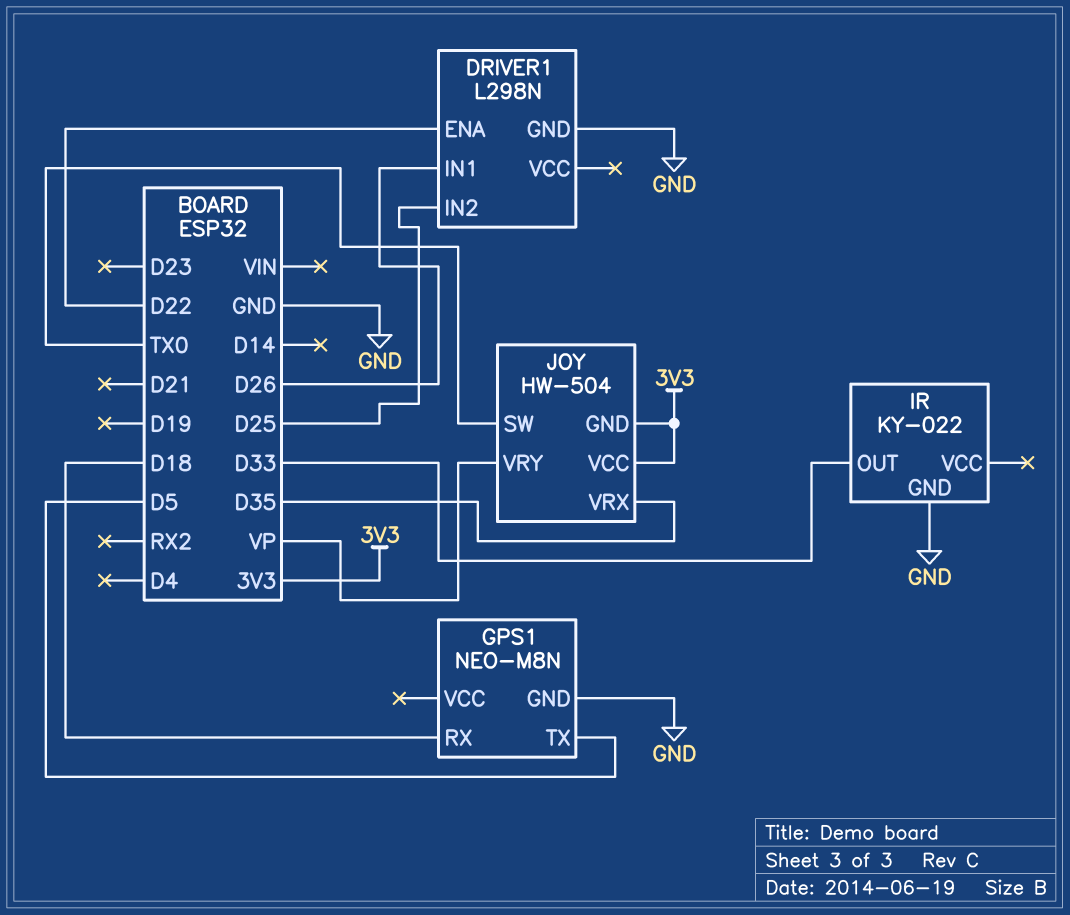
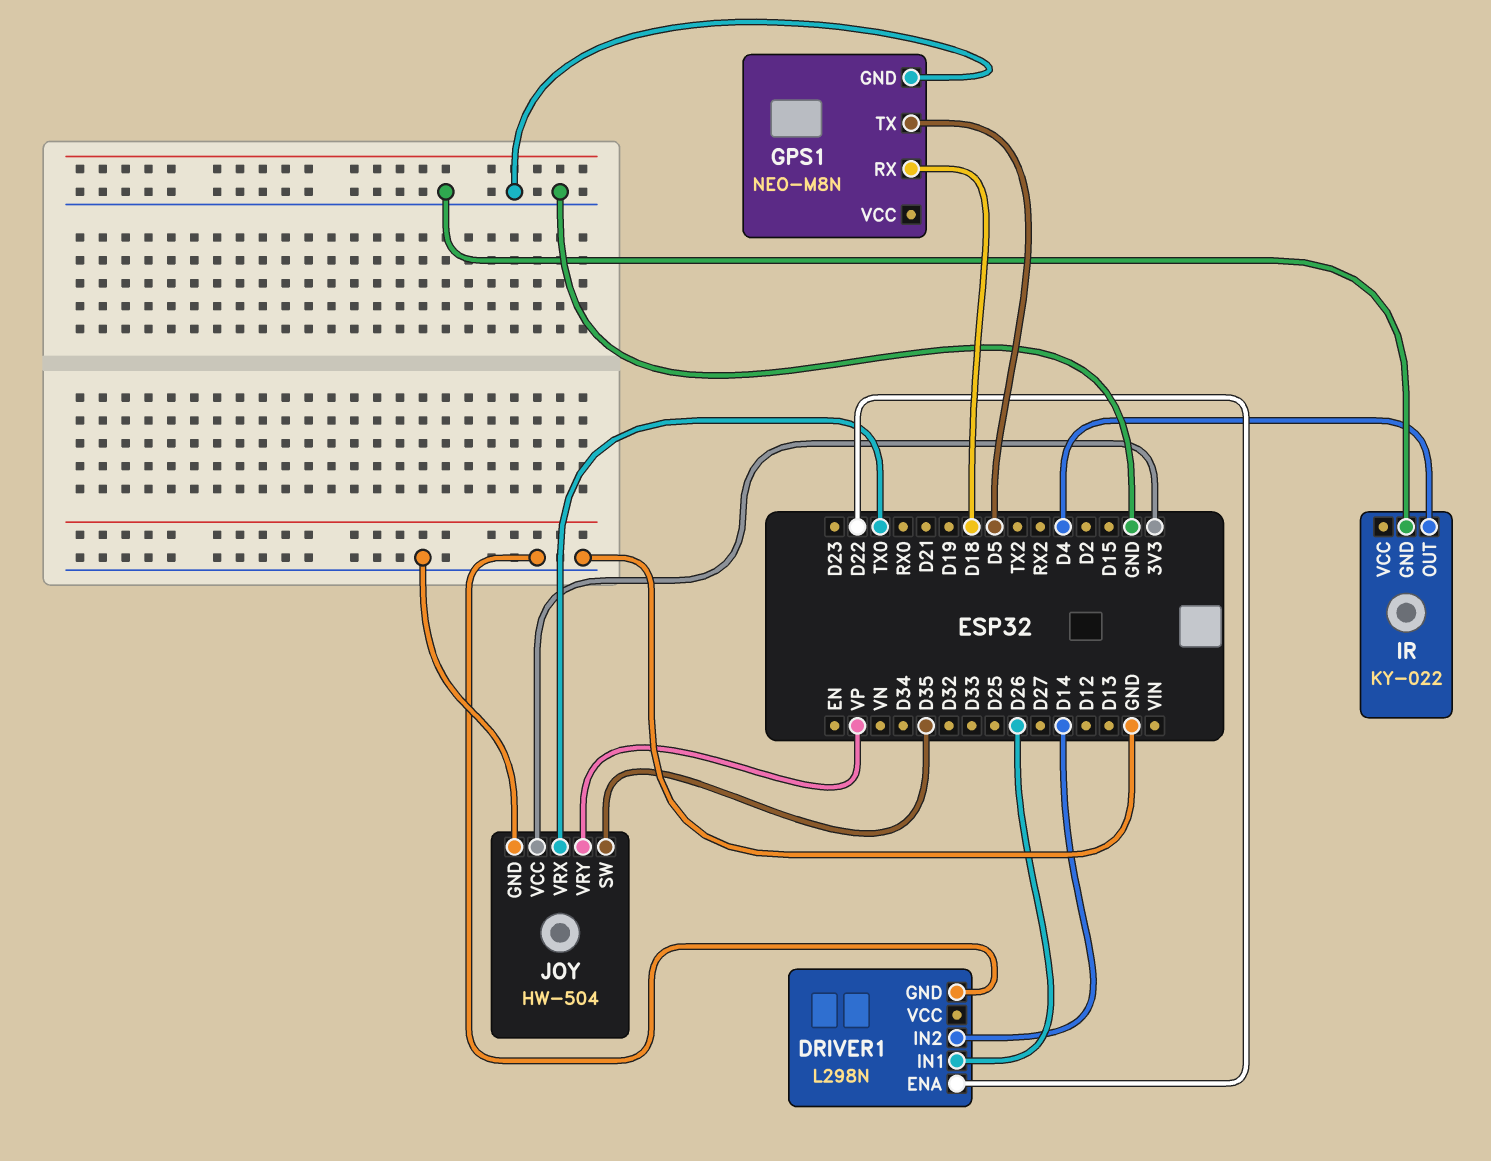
DRIVER1 pin IN2: D25 -> D14
IR pin OUT: D33 -> D4
JOY pin GND: 3V3 -> GND
JOY pin SW: TX0 -> D35
JOY pin VRX: D35 -> TX0

